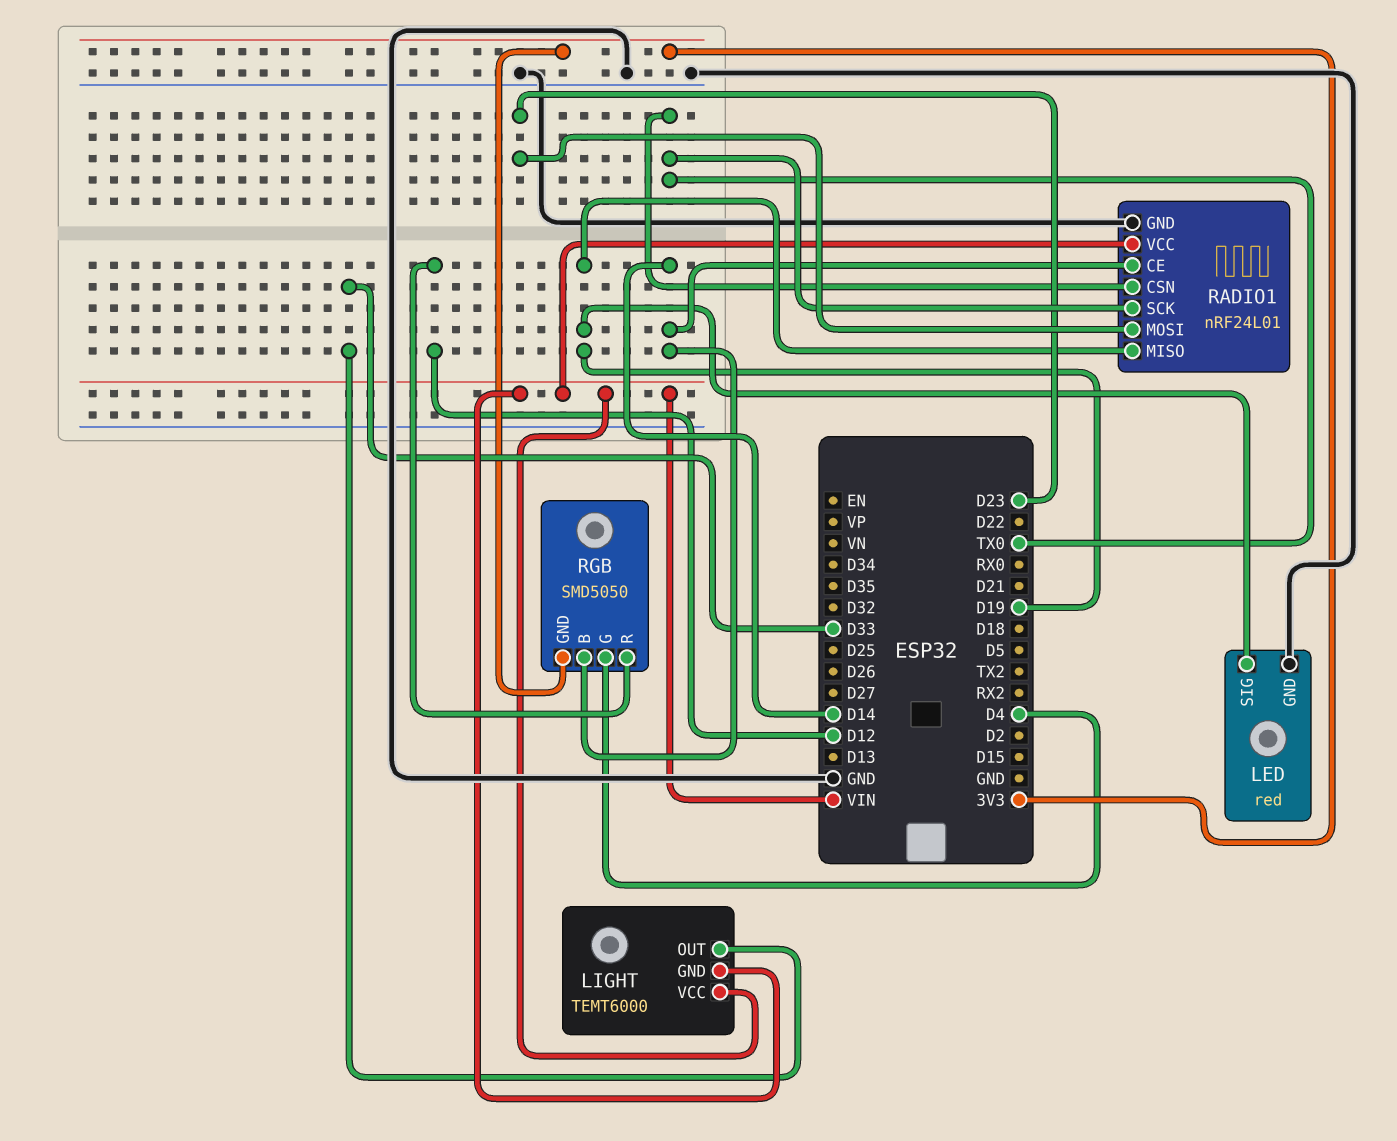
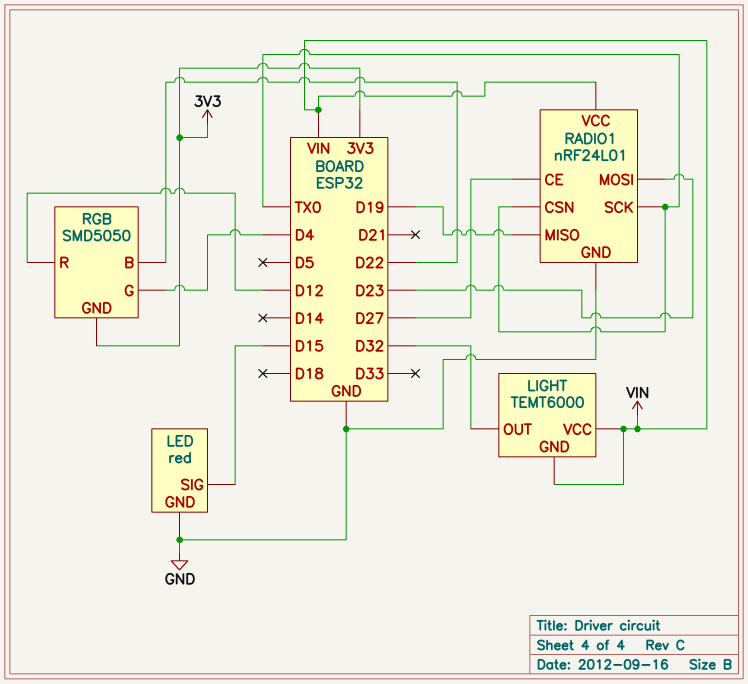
LED pin SIG: D19 -> D15
LIGHT pin OUT: D33 -> D32
RADIO1 pin CE: D14 -> D27
RGB pin B: D14 -> D22

